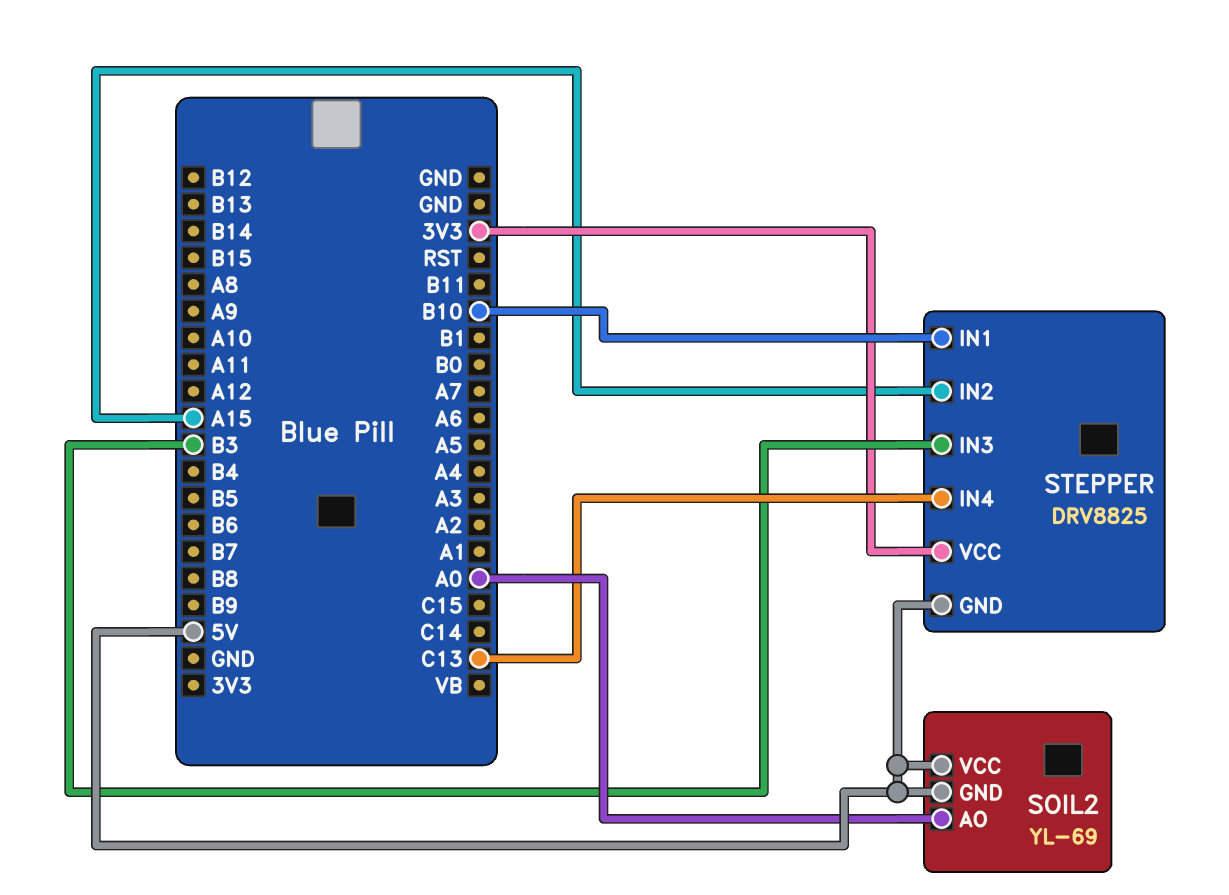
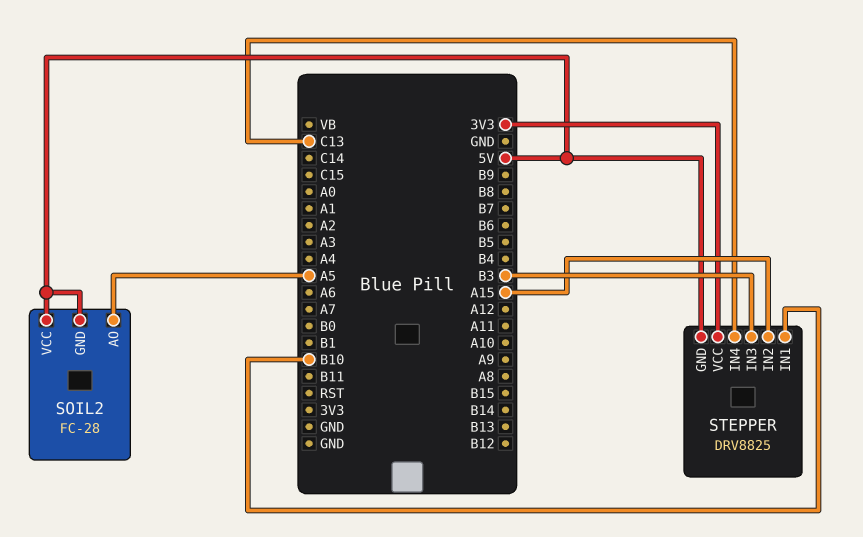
SOIL2: YL-69 -> FC-28
SOIL2 pin AO: A0 -> A5

